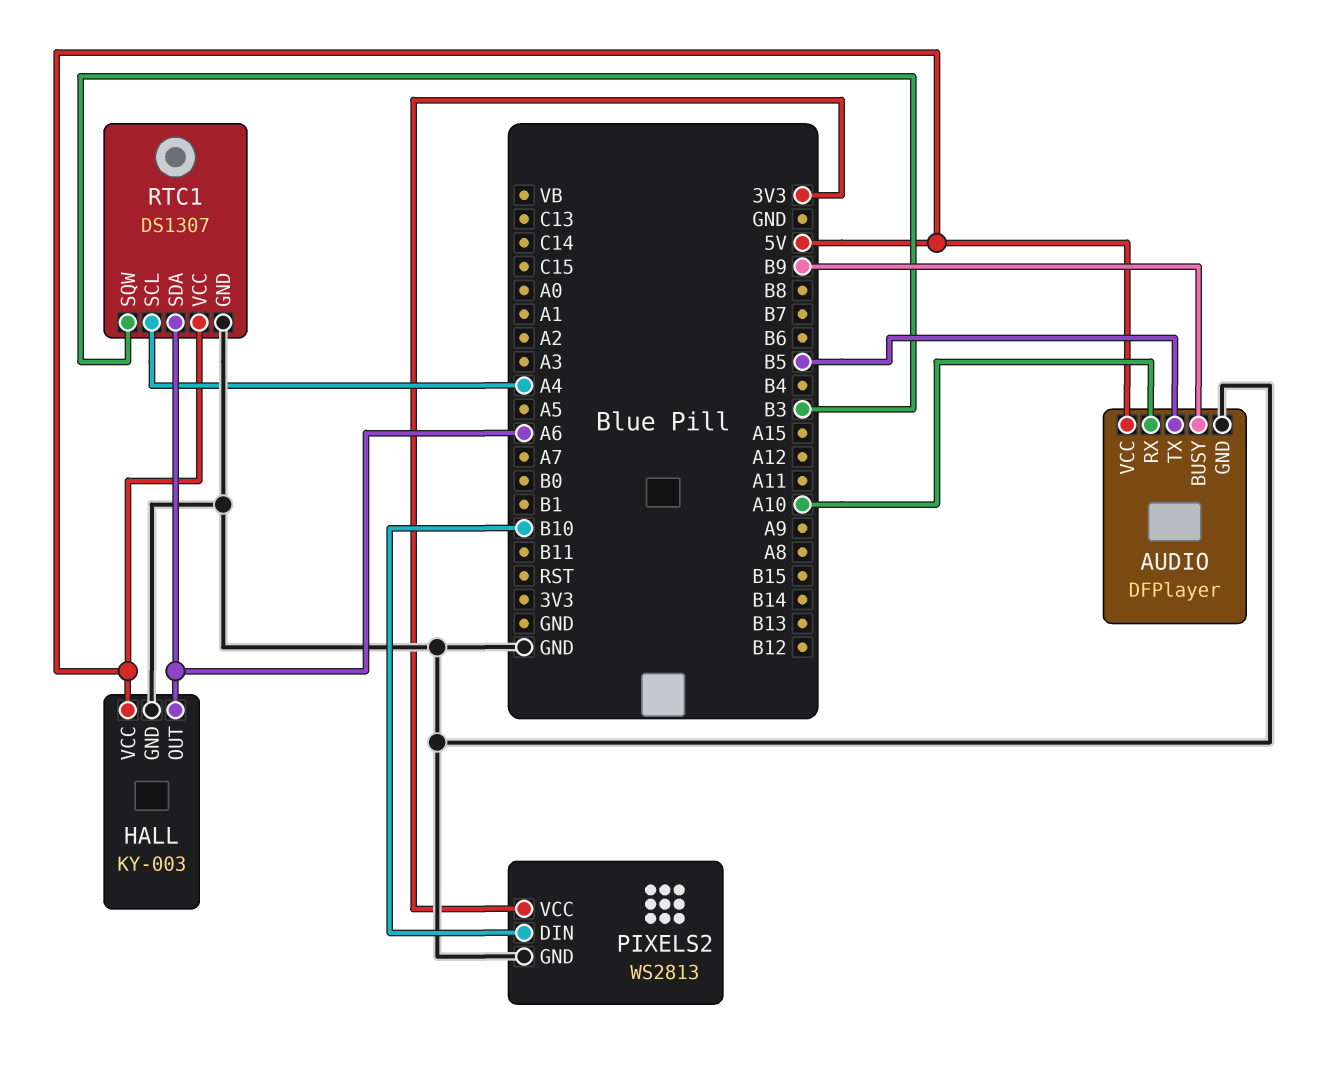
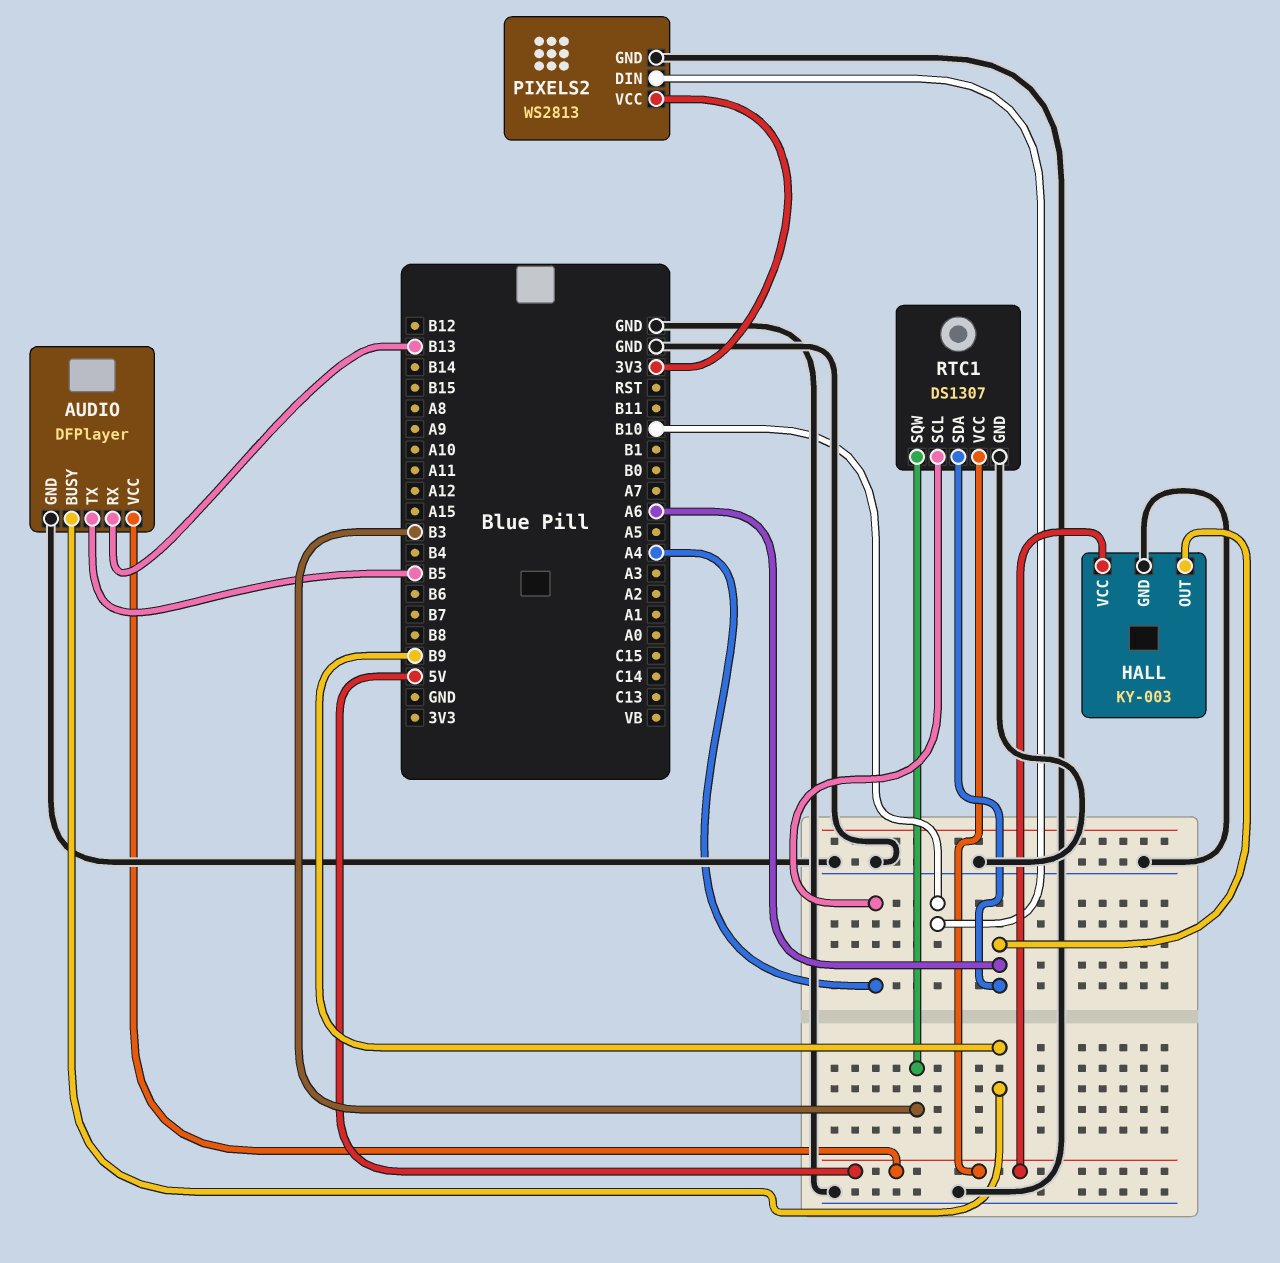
AUDIO pin RX: A10 -> B13

